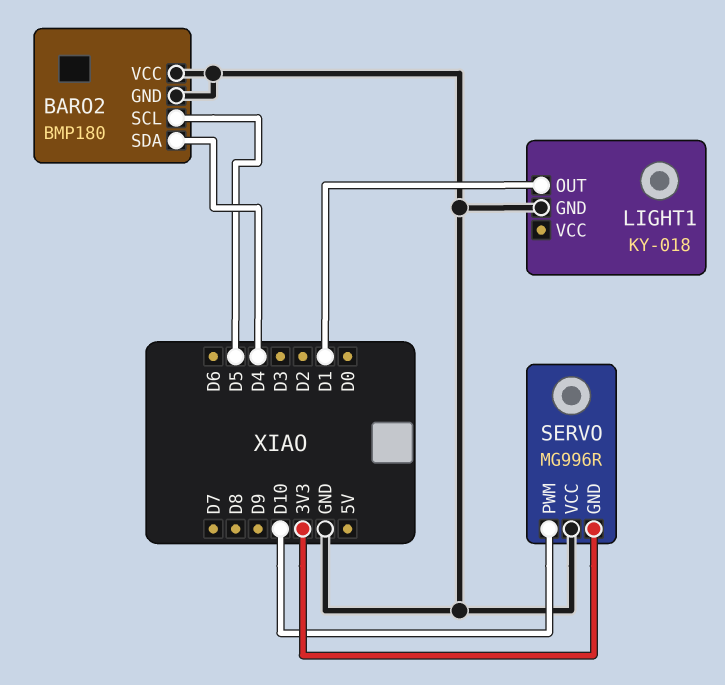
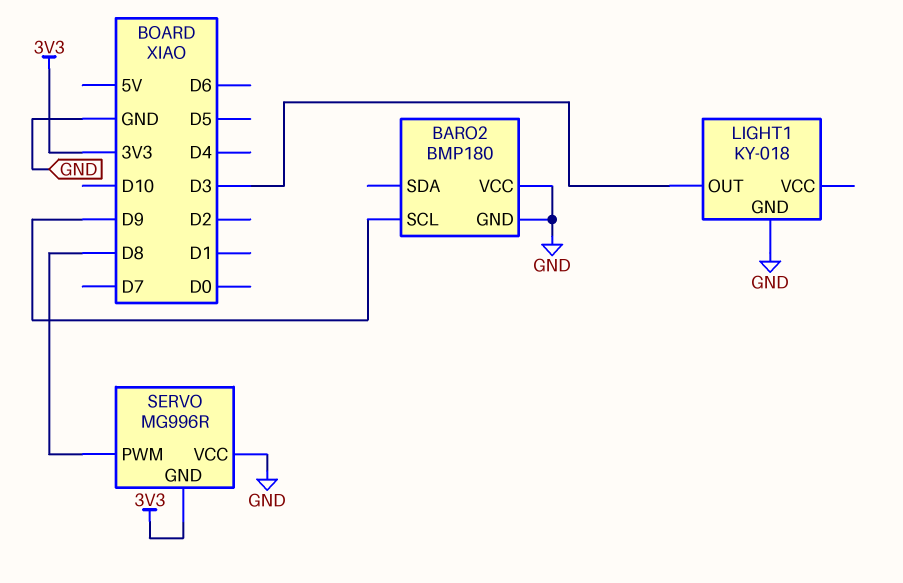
BARO2 pin SCL: D5 -> D9
BARO2 pin SDA: D4 -> none
LIGHT1 pin OUT: D1 -> D3
SERVO pin PWM: D10 -> D8

